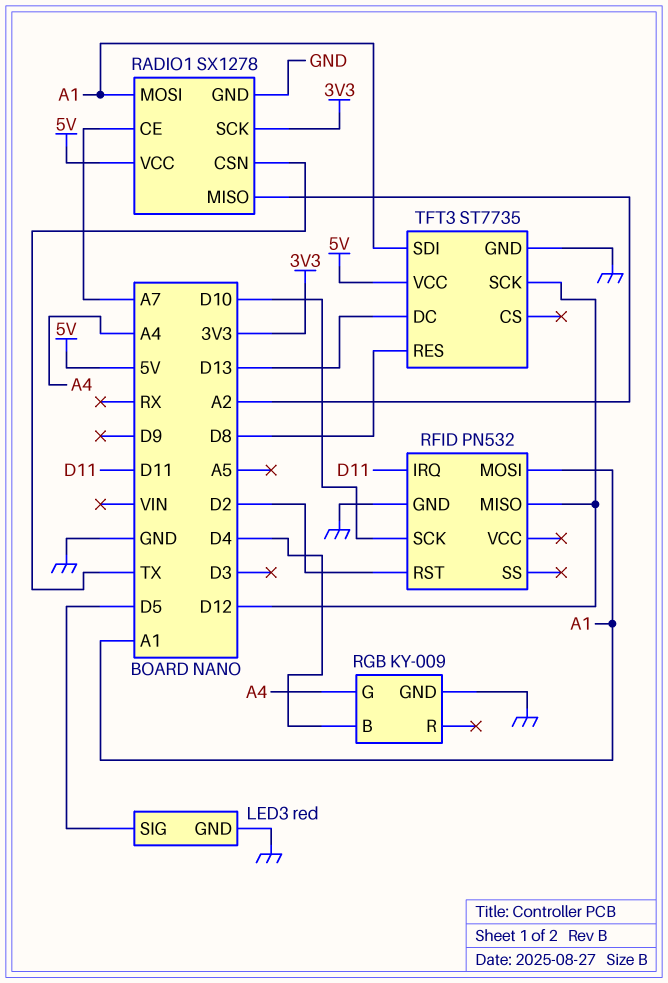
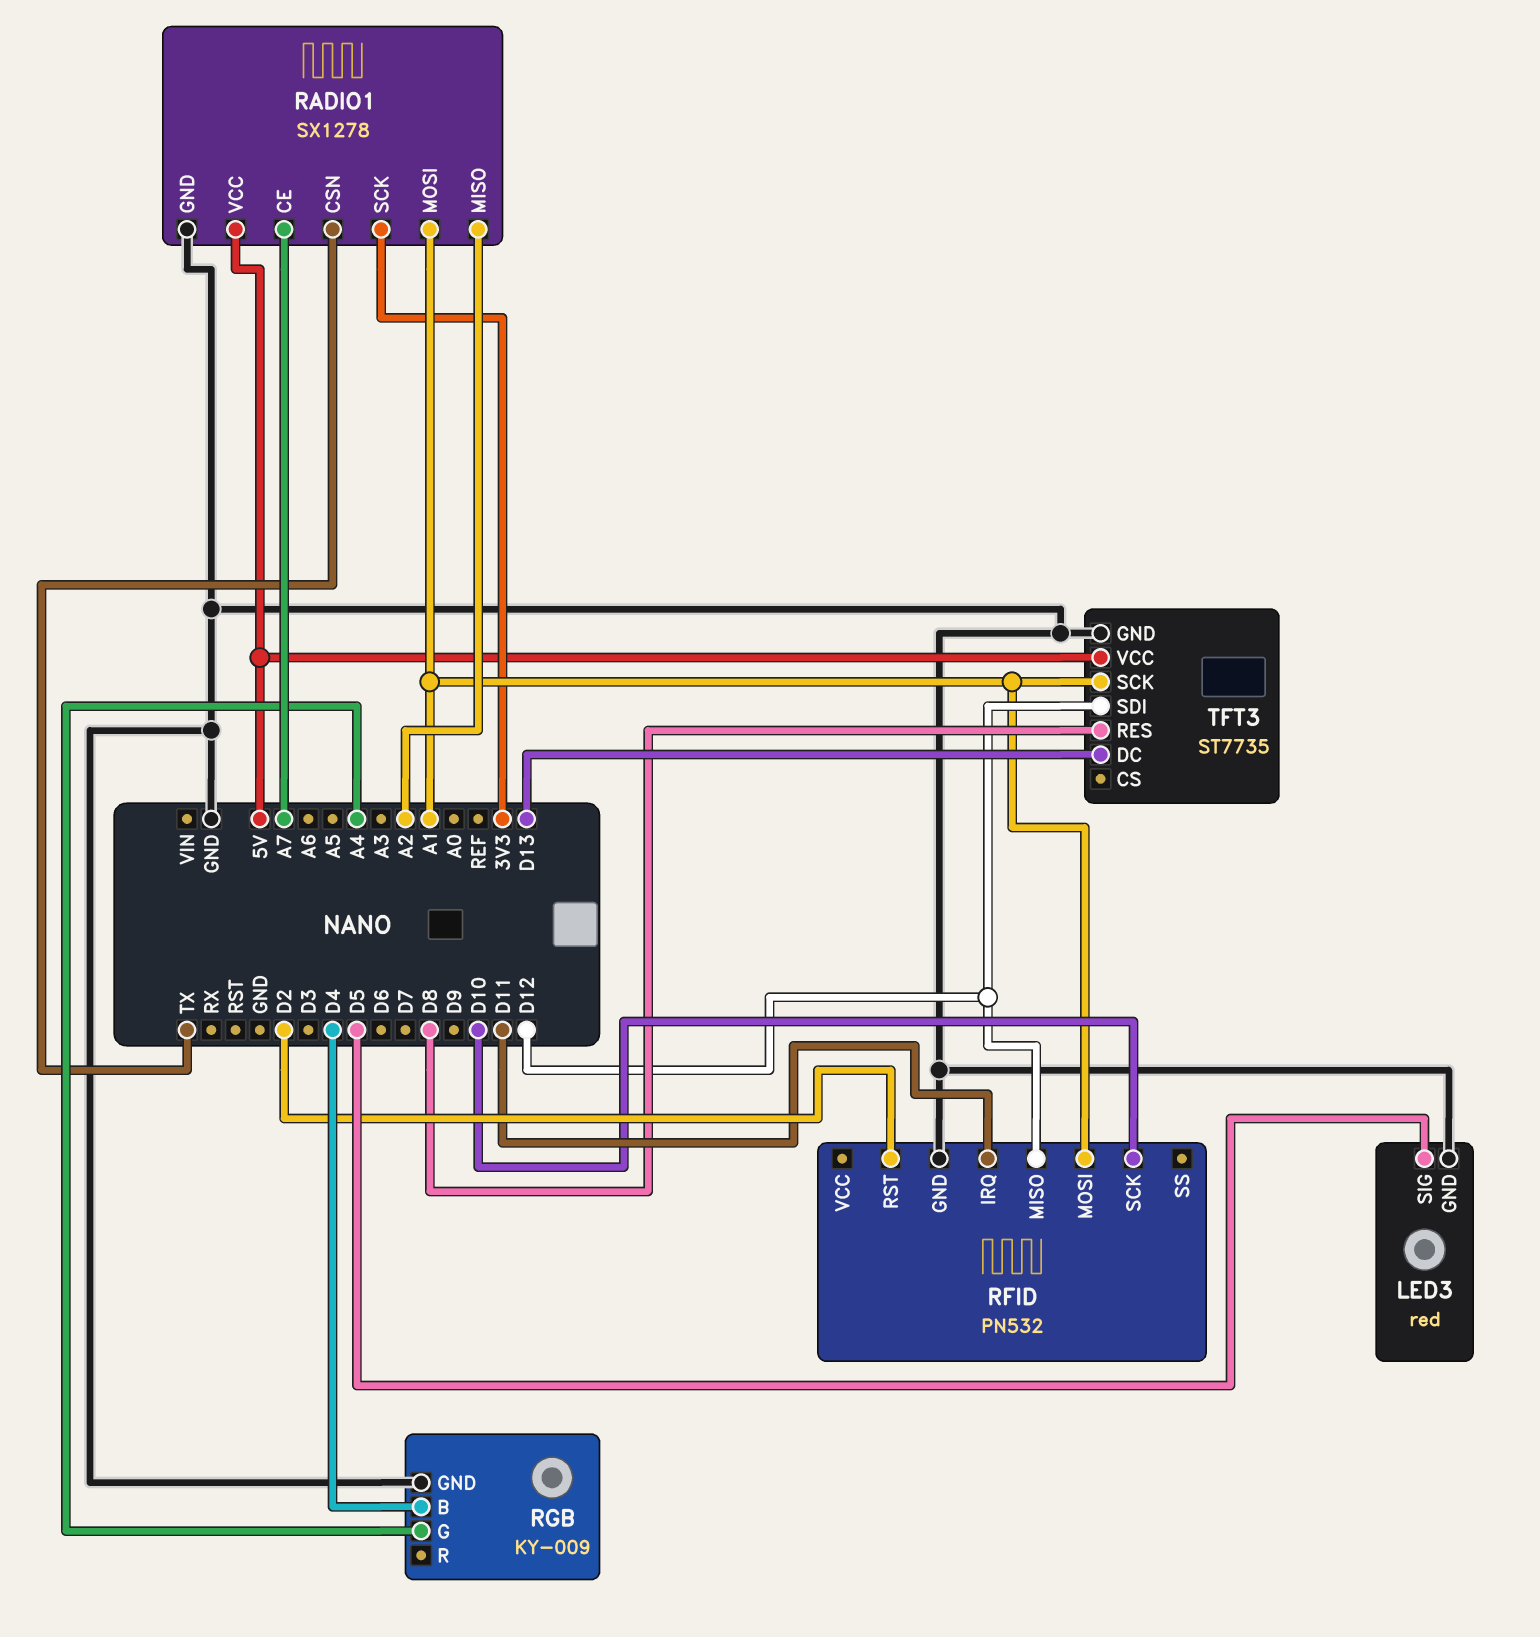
TFT3 pin SCK: D12 -> A1
TFT3 pin SDI: A1 -> D12

